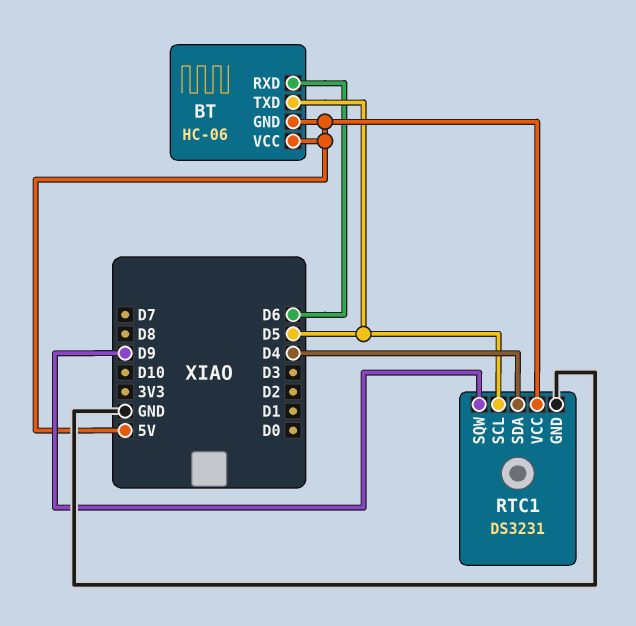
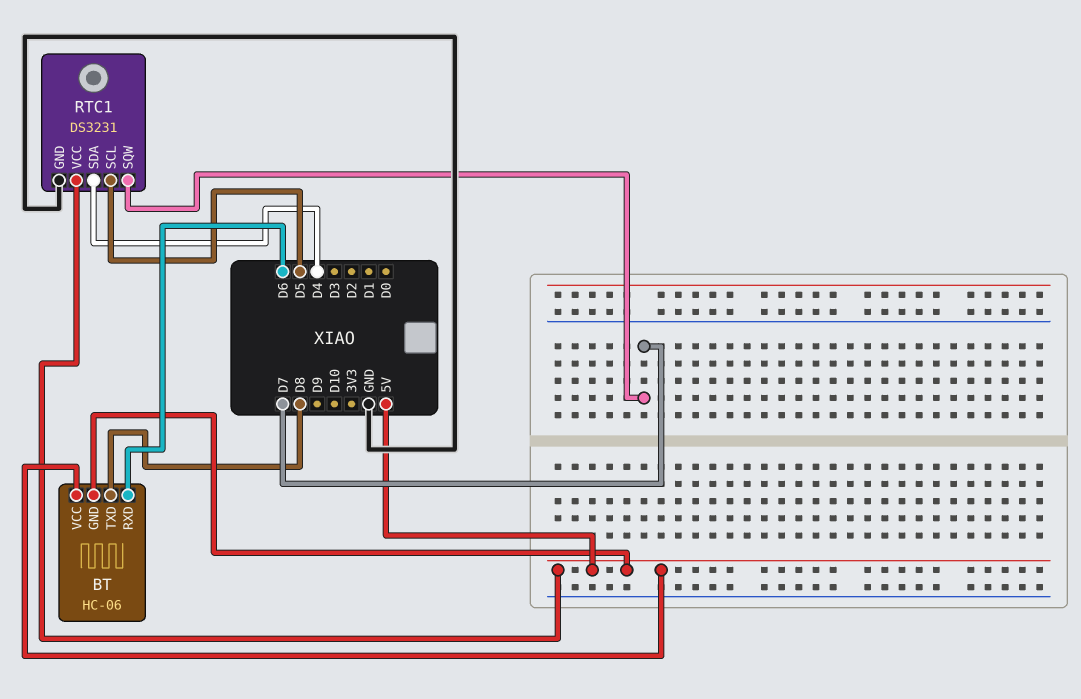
BT pin TXD: D5 -> D8
RTC1 pin SQW: D9 -> D7

